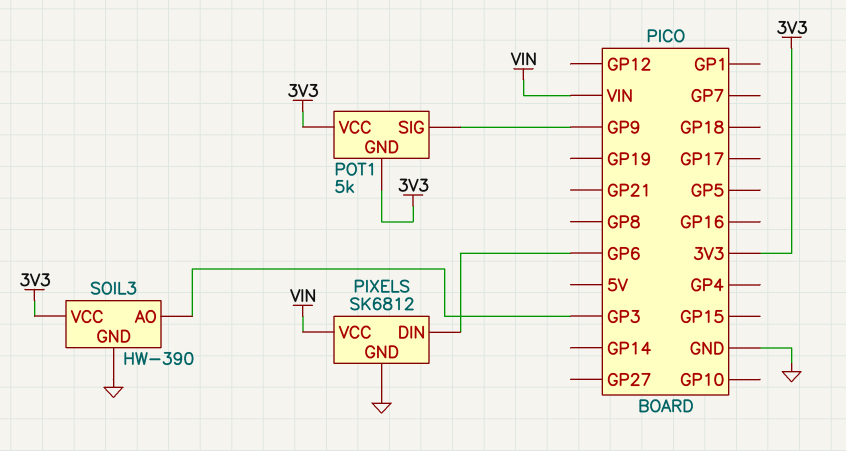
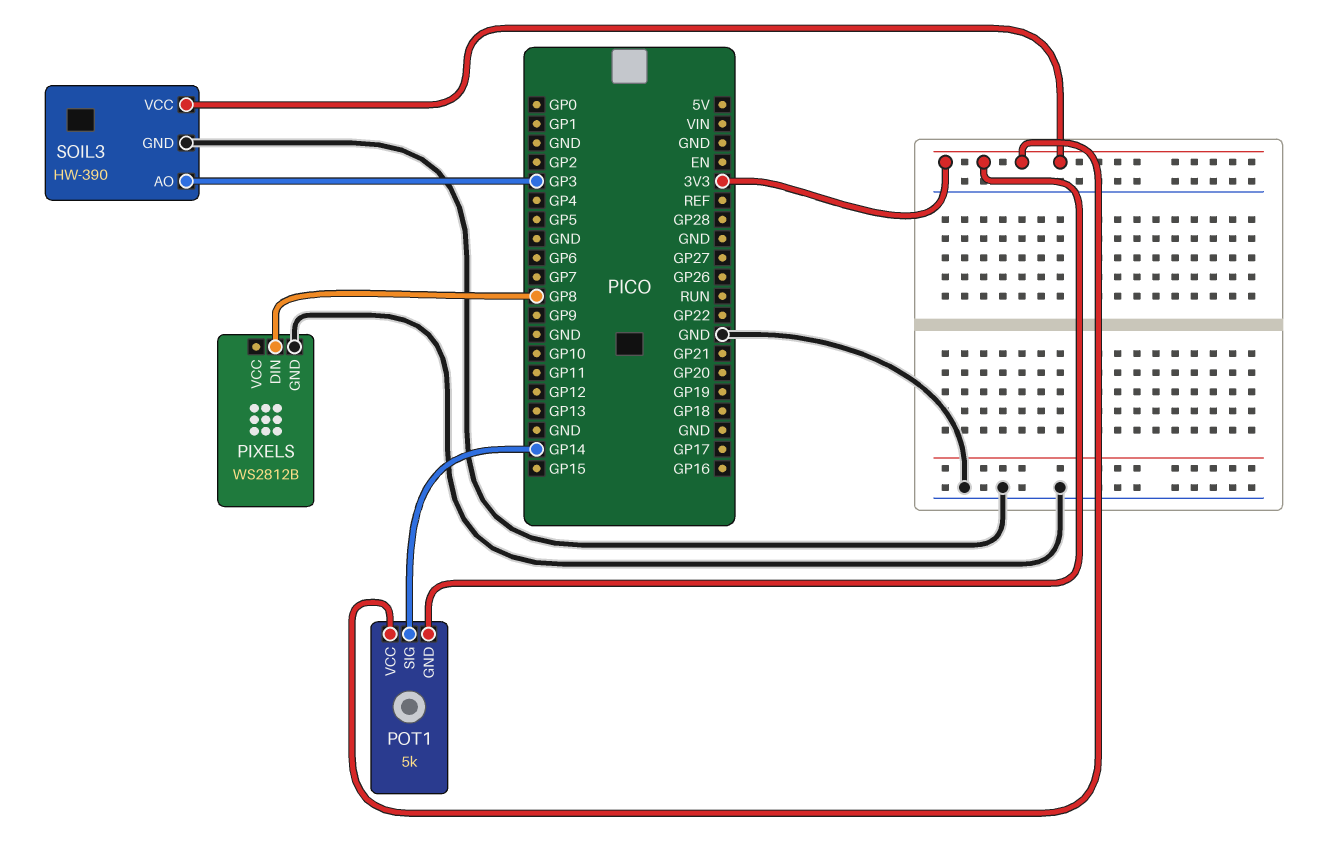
PIXELS: SK6812 -> WS2812B
PIXELS pin DIN: GP6 -> GP8
PIXELS pin VCC: VIN -> none
POT1 pin SIG: GP9 -> GP14

